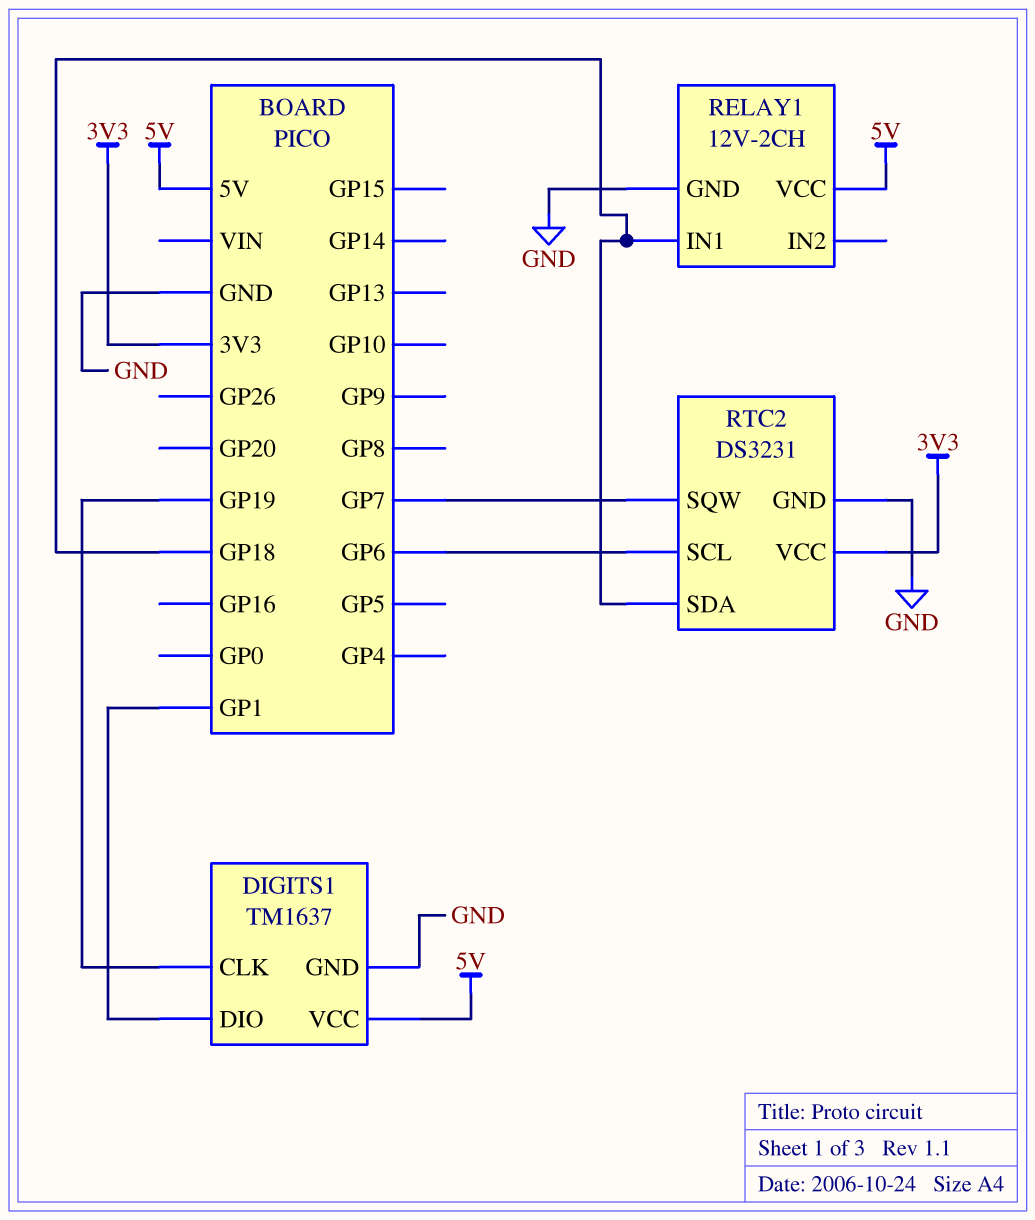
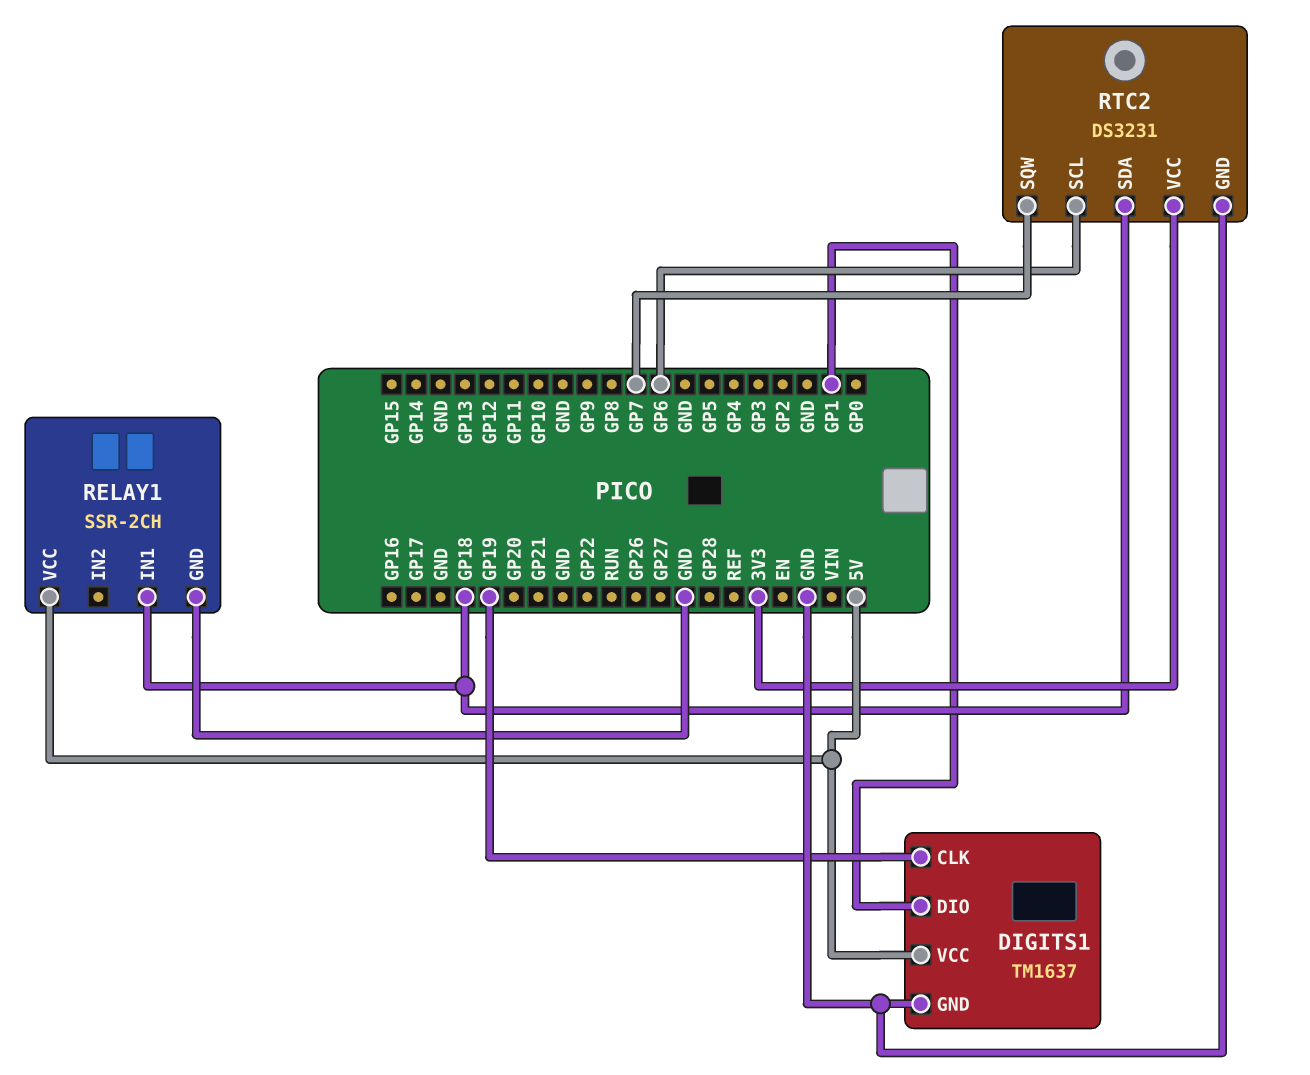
RELAY1: 12V-2CH -> SSR-2CH

